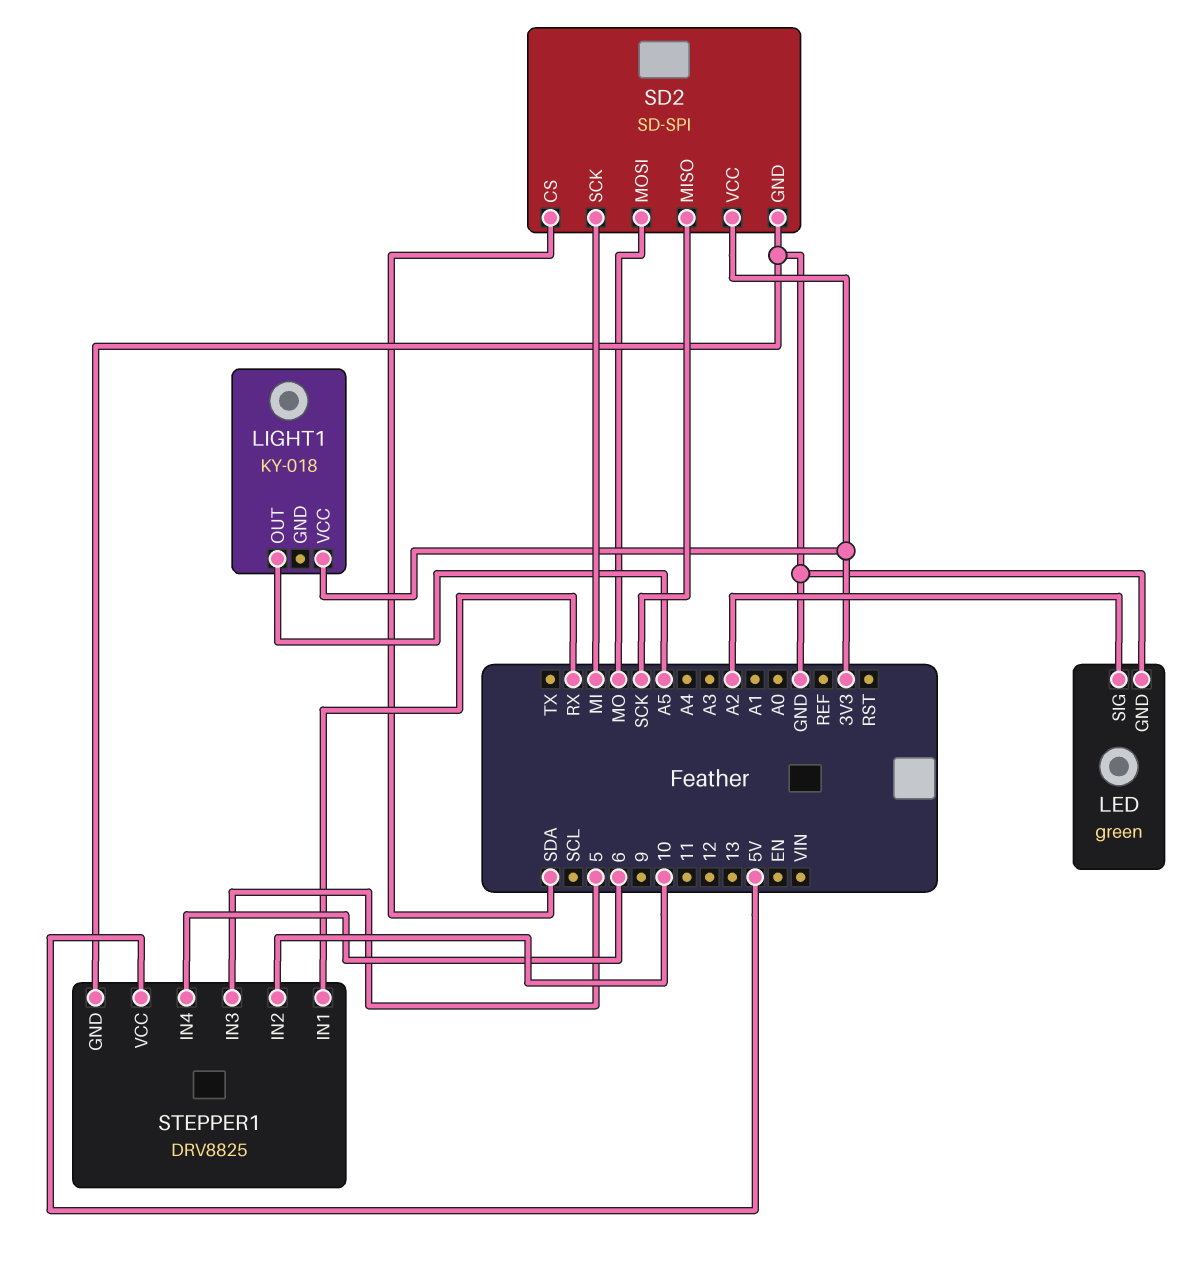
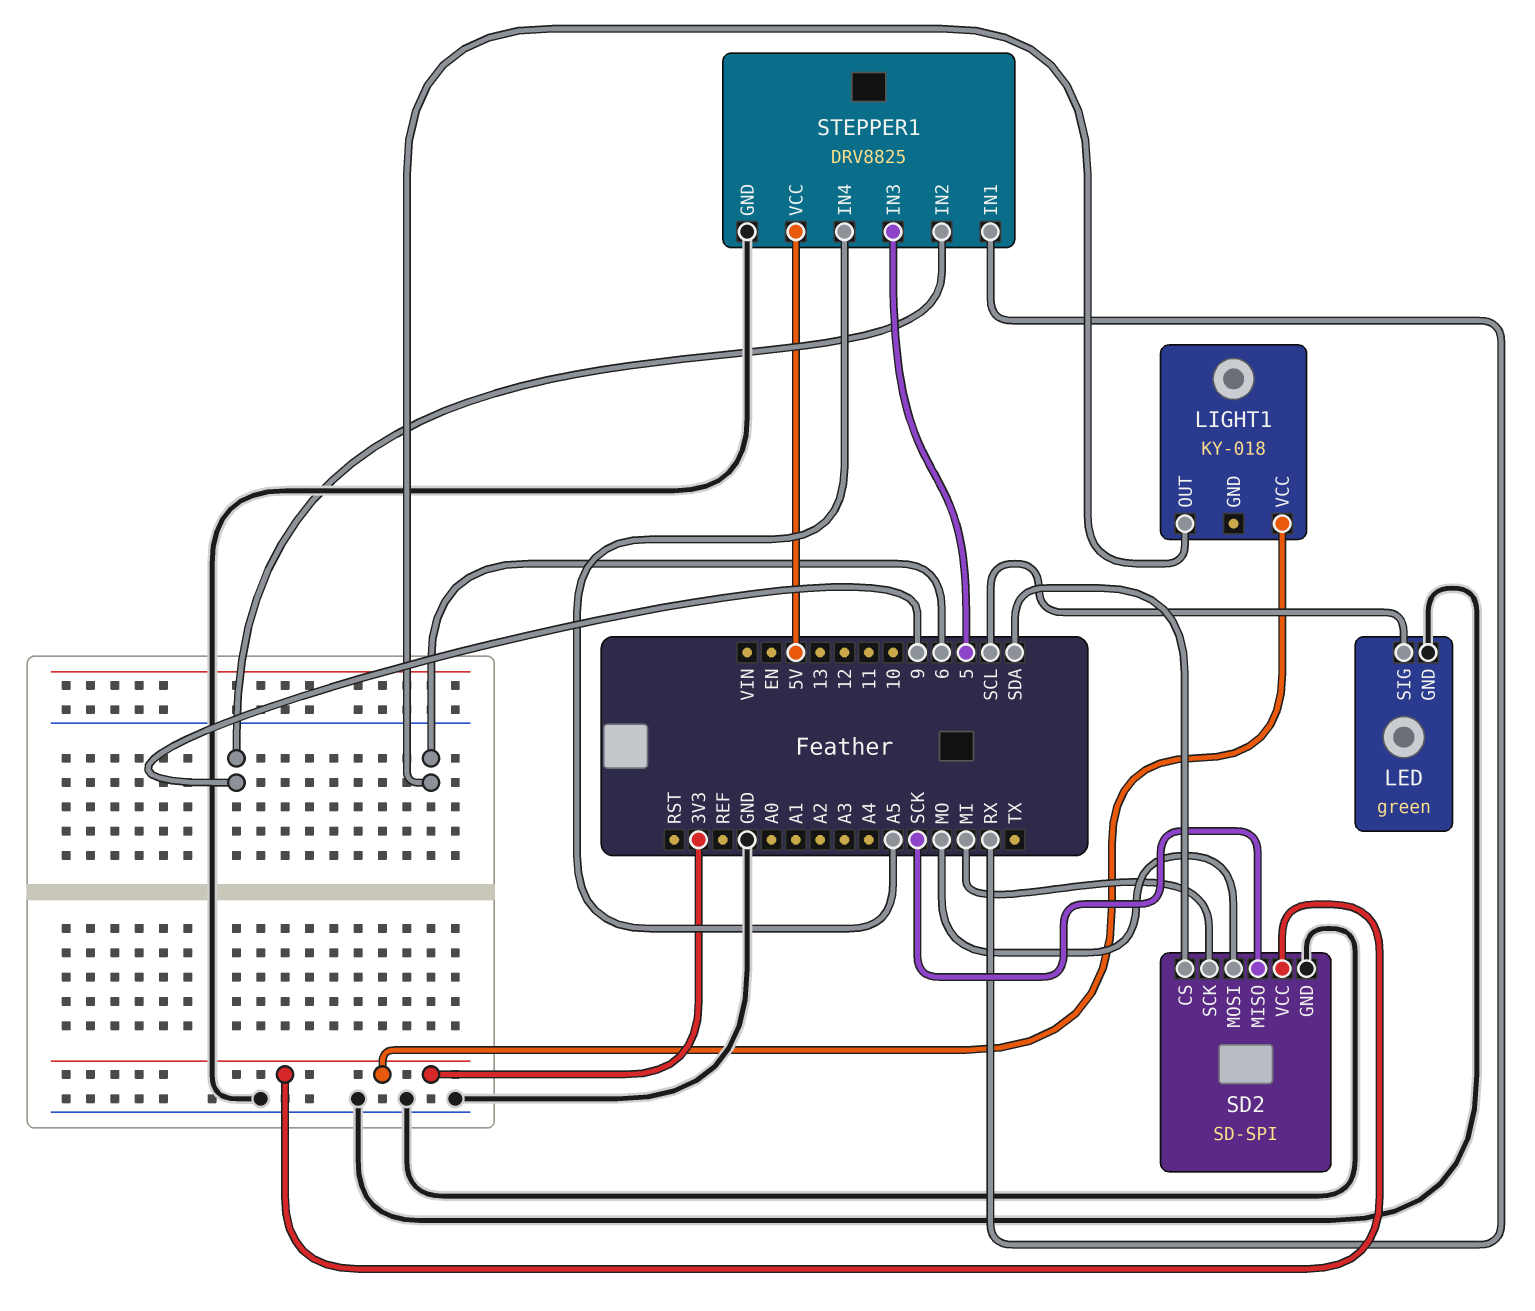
LED pin SIG: A2 -> SCL
LIGHT1 pin OUT: A5 -> 6
STEPPER1 pin IN2: 10 -> 9
STEPPER1 pin IN4: 6 -> A5

